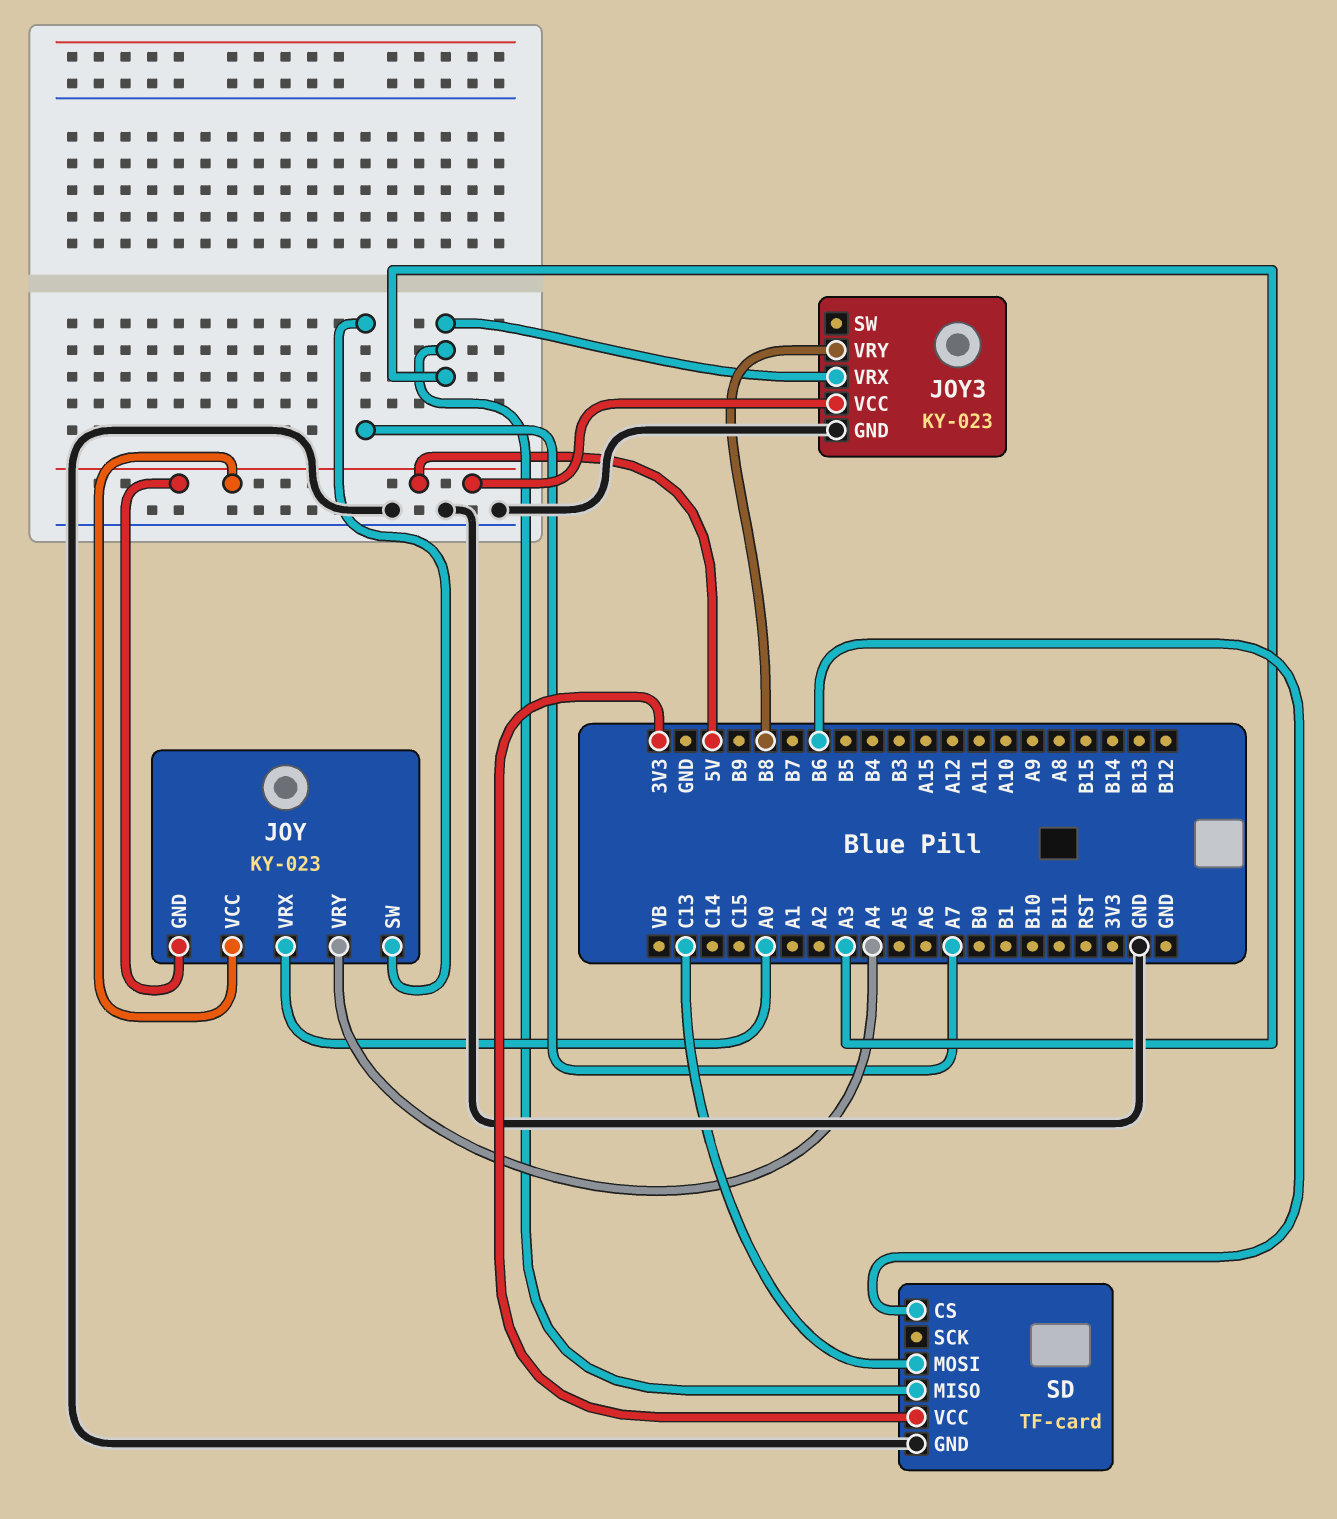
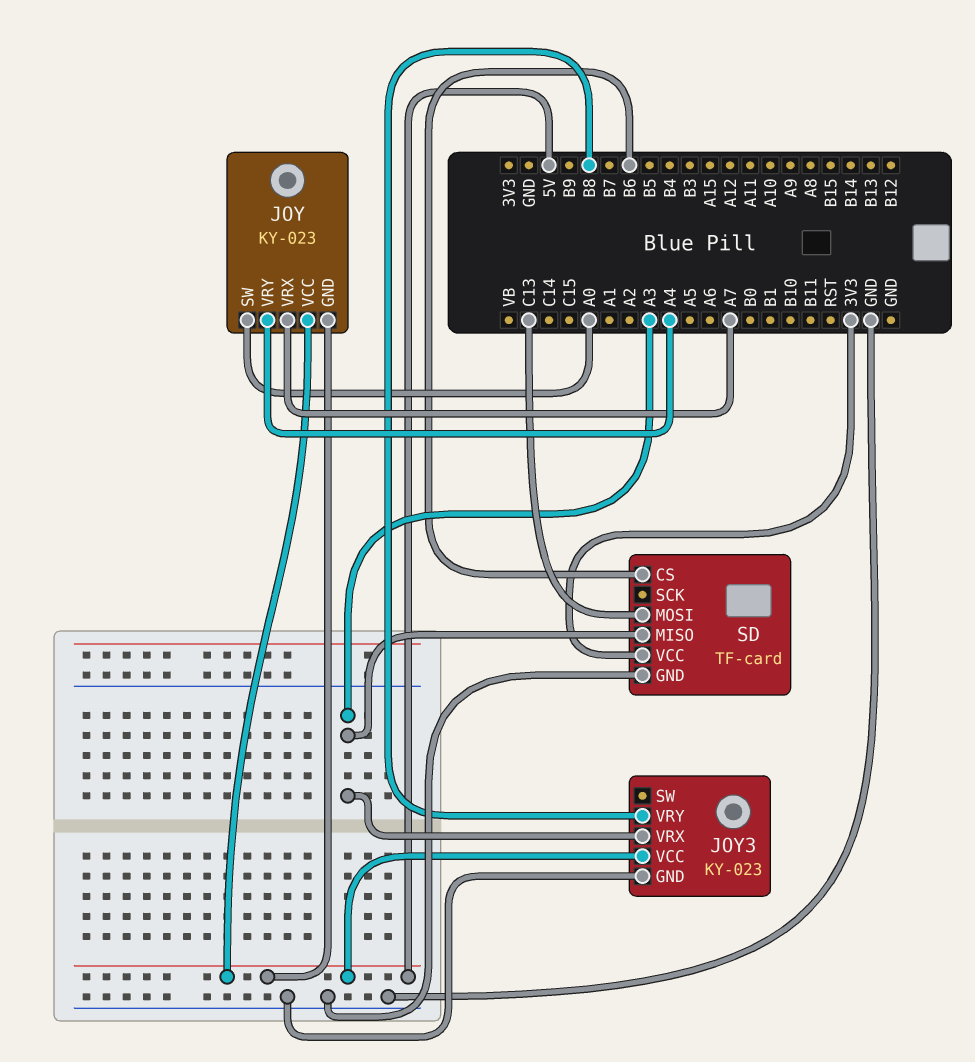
JOY pin SW: A7 -> A0
JOY pin VRX: A0 -> A7

